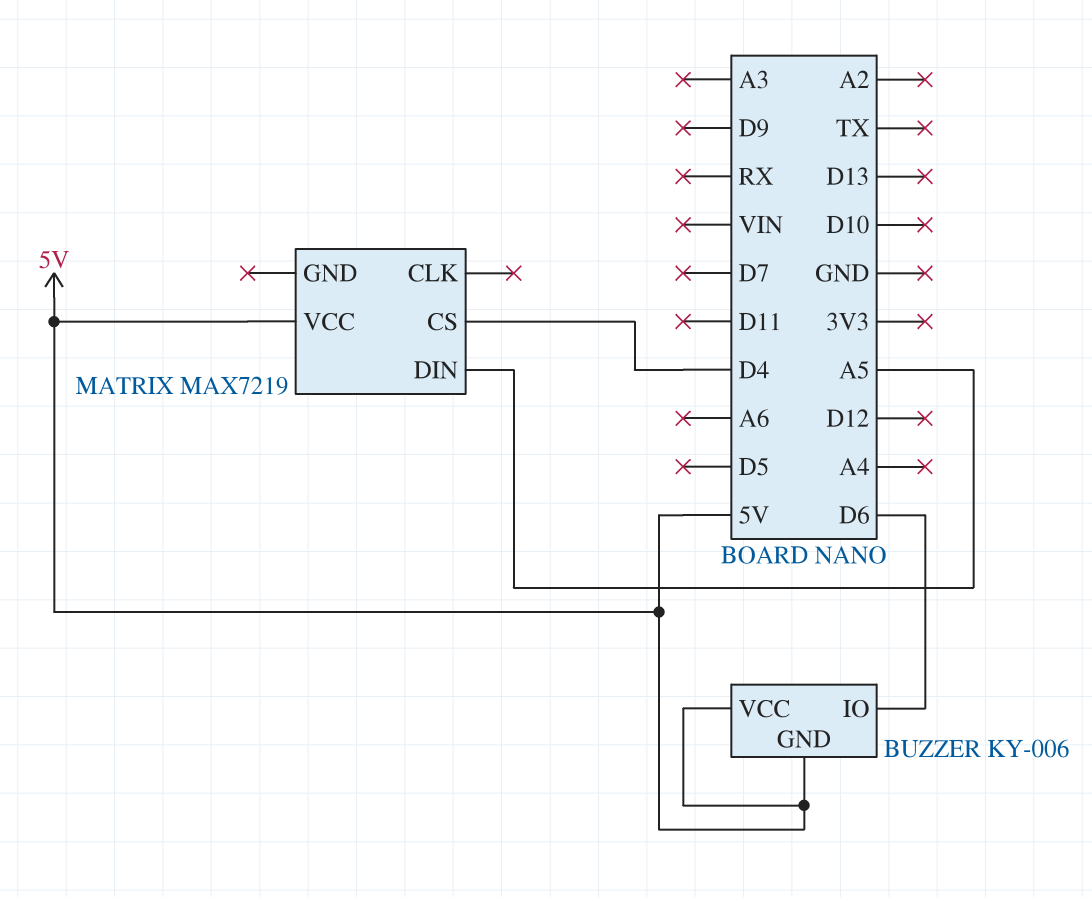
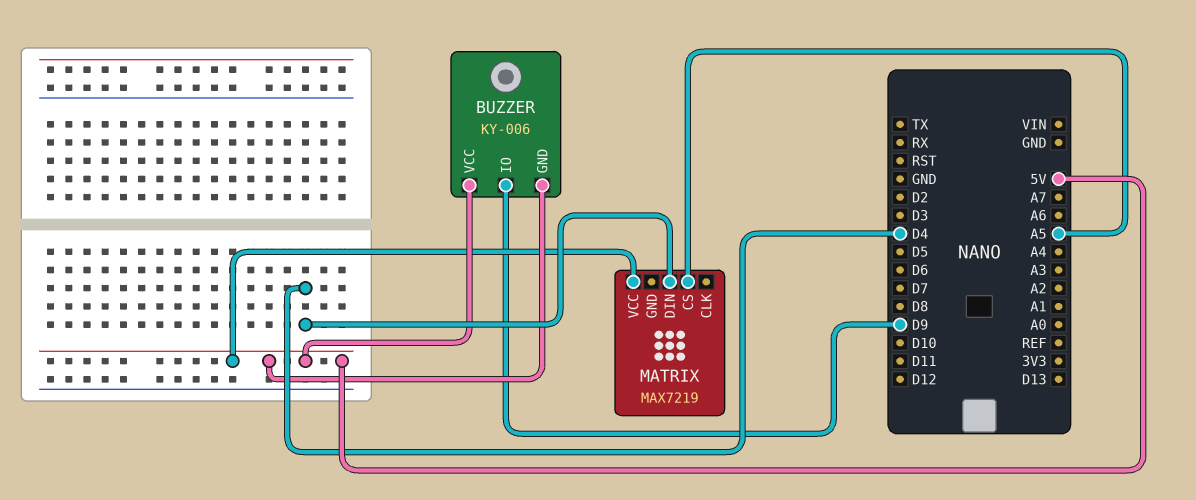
BUZZER pin IO: D6 -> D9
MATRIX pin CS: D4 -> A5
MATRIX pin DIN: A5 -> D4

